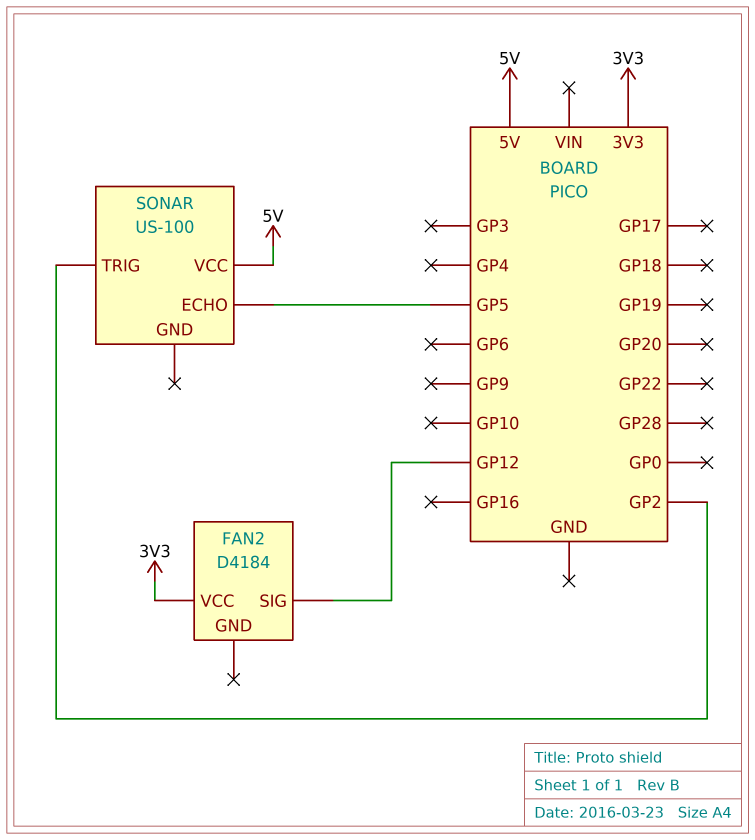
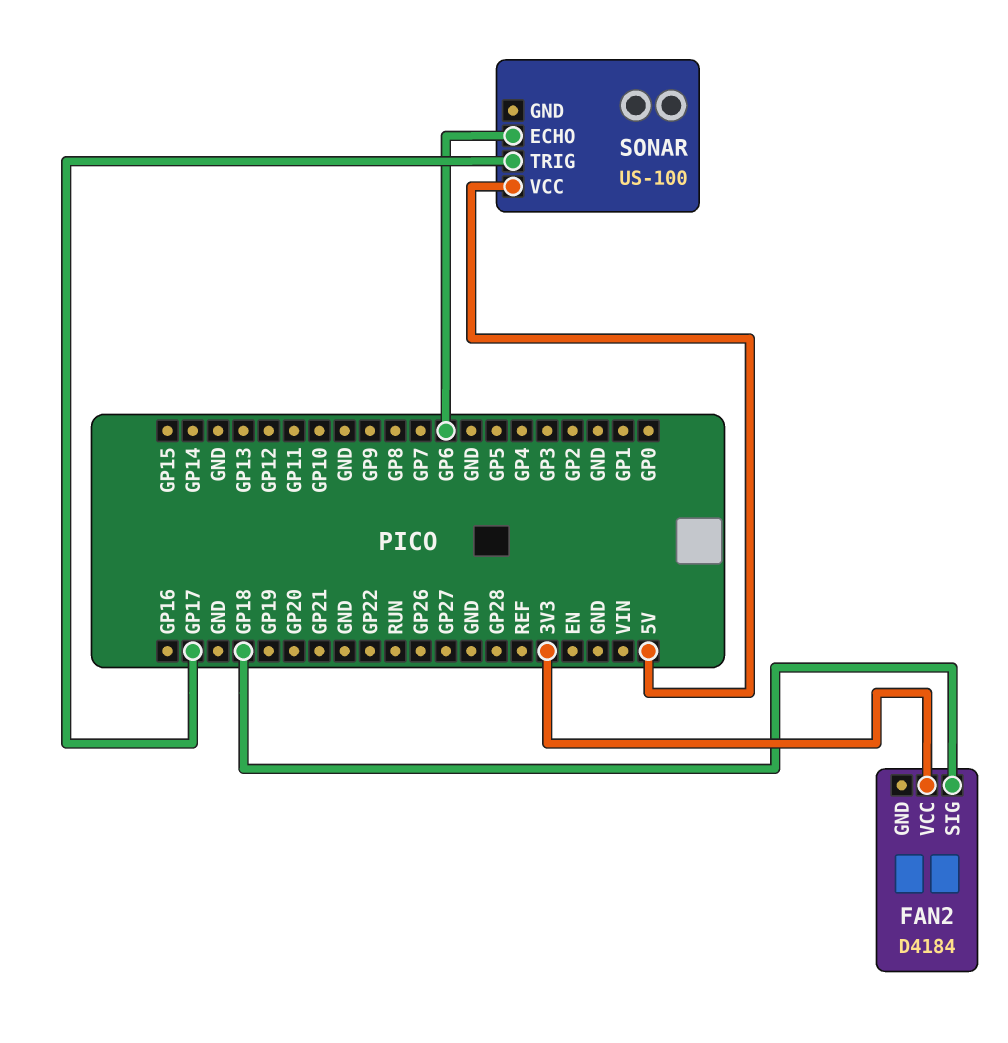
FAN2 pin SIG: GP12 -> GP18
SONAR pin ECHO: GP5 -> GP6
SONAR pin TRIG: GP2 -> GP17

